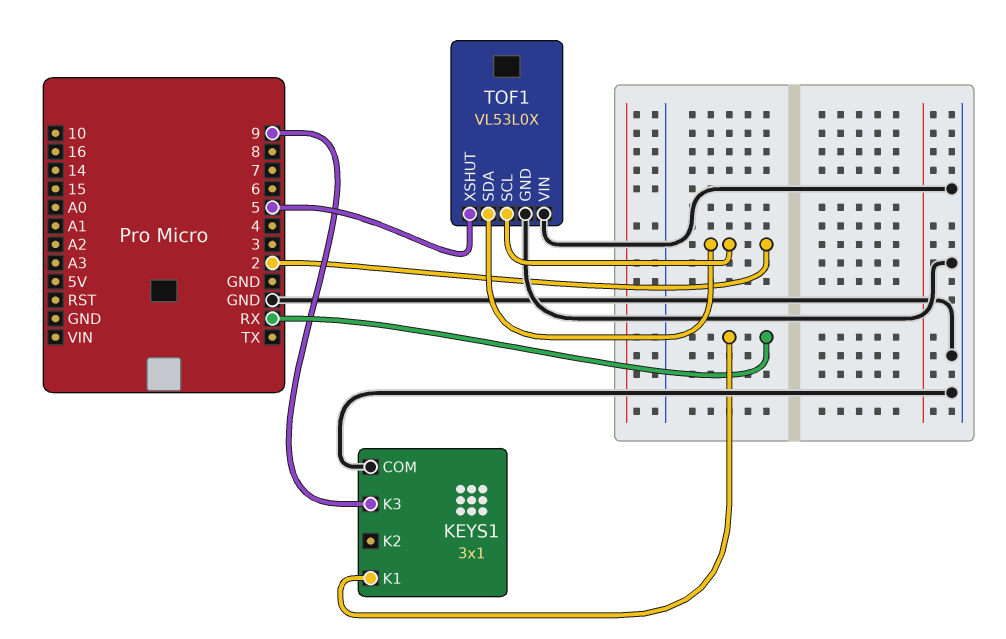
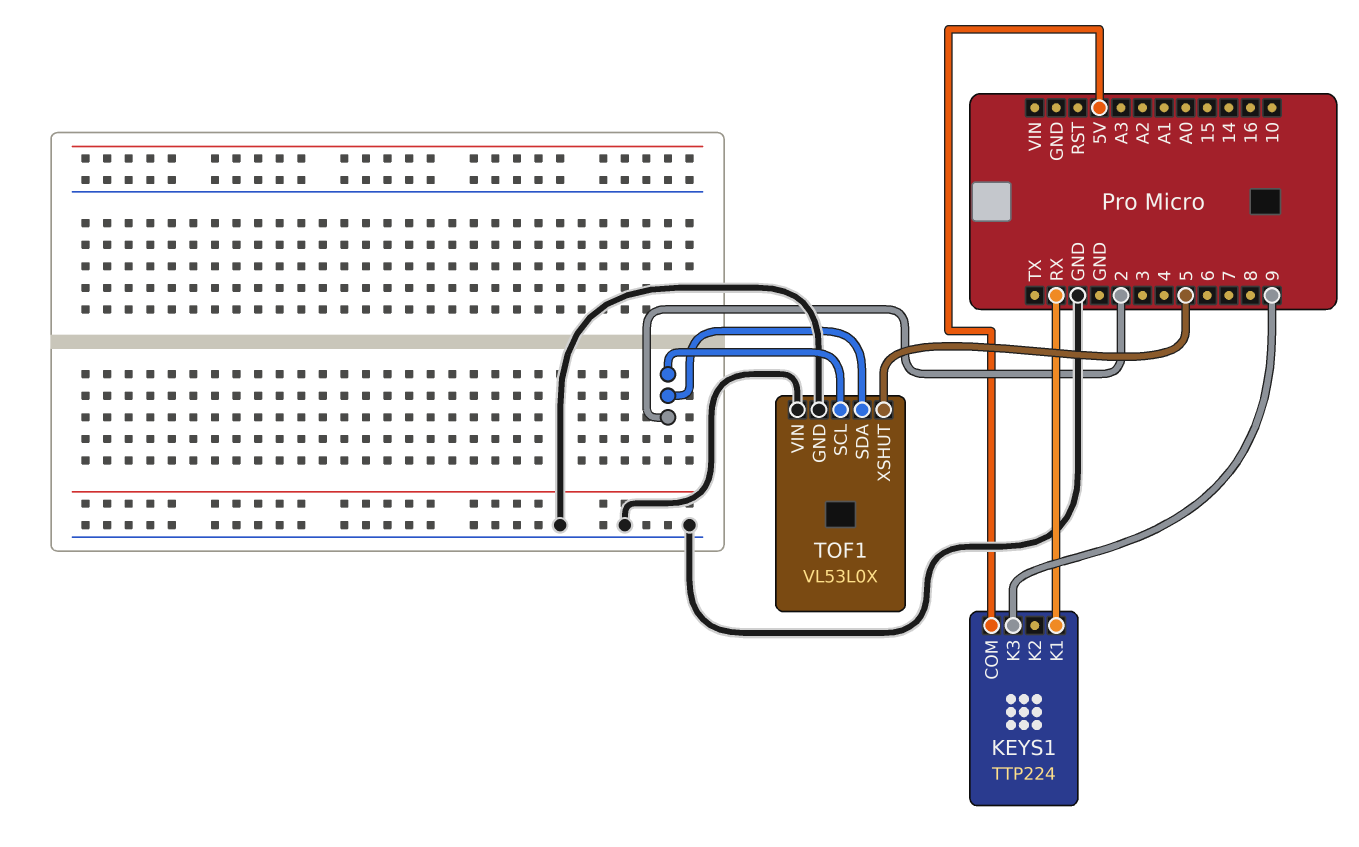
KEYS1: 3x1 -> TTP224
KEYS1 pin COM: GND -> 5V

